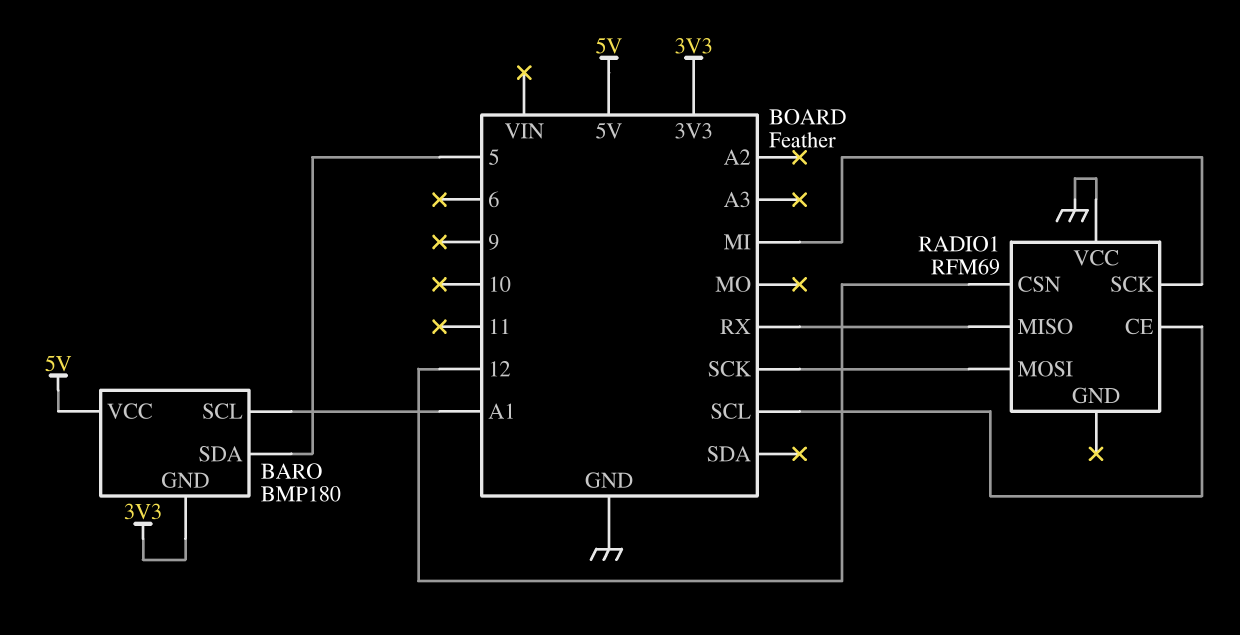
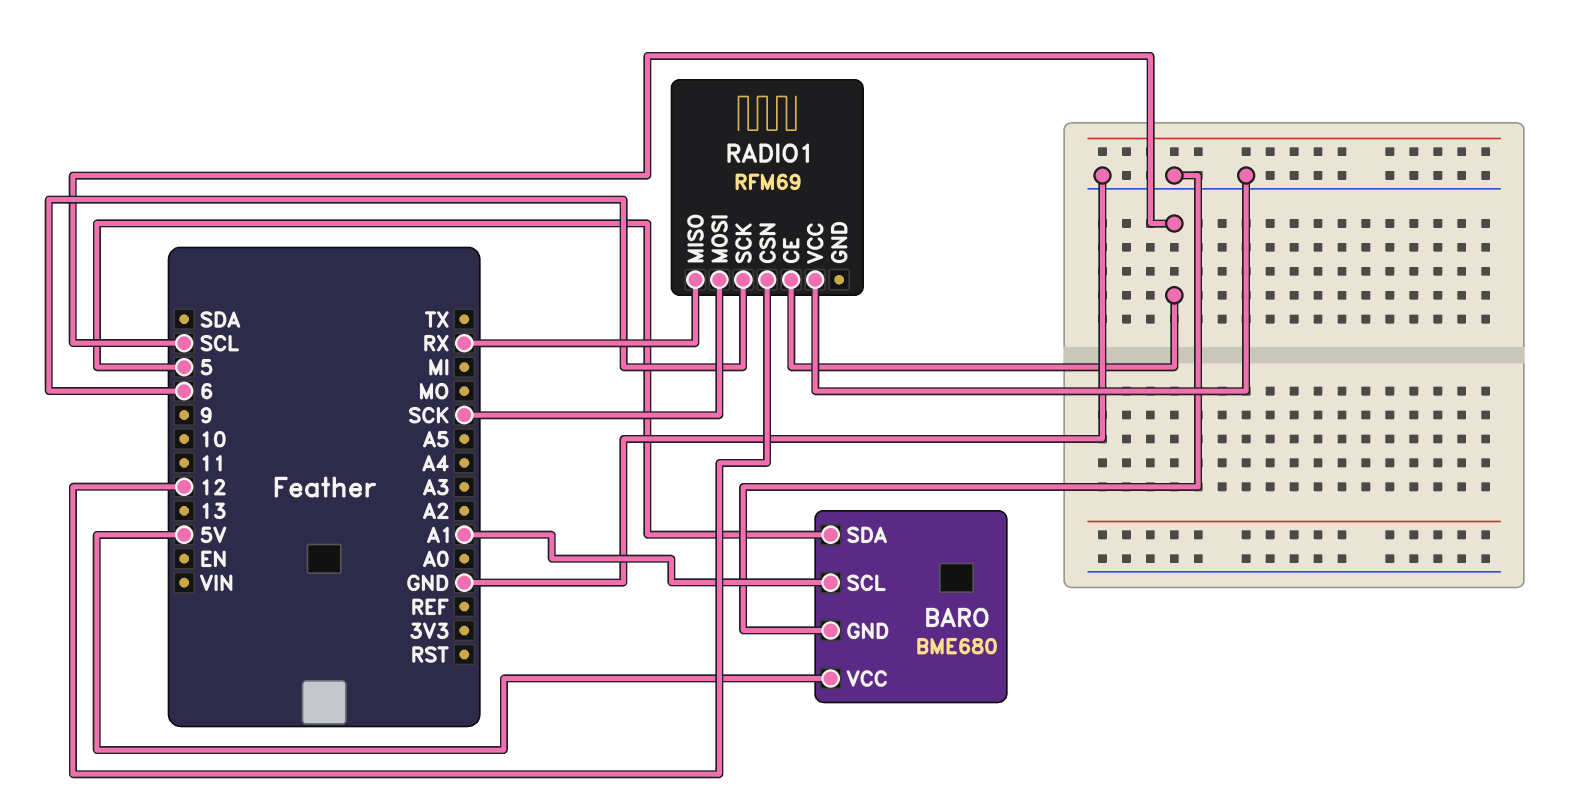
BARO: BMP180 -> BME680
BARO pin GND: 3V3 -> GND
RADIO1 pin SCK: MI -> 6

